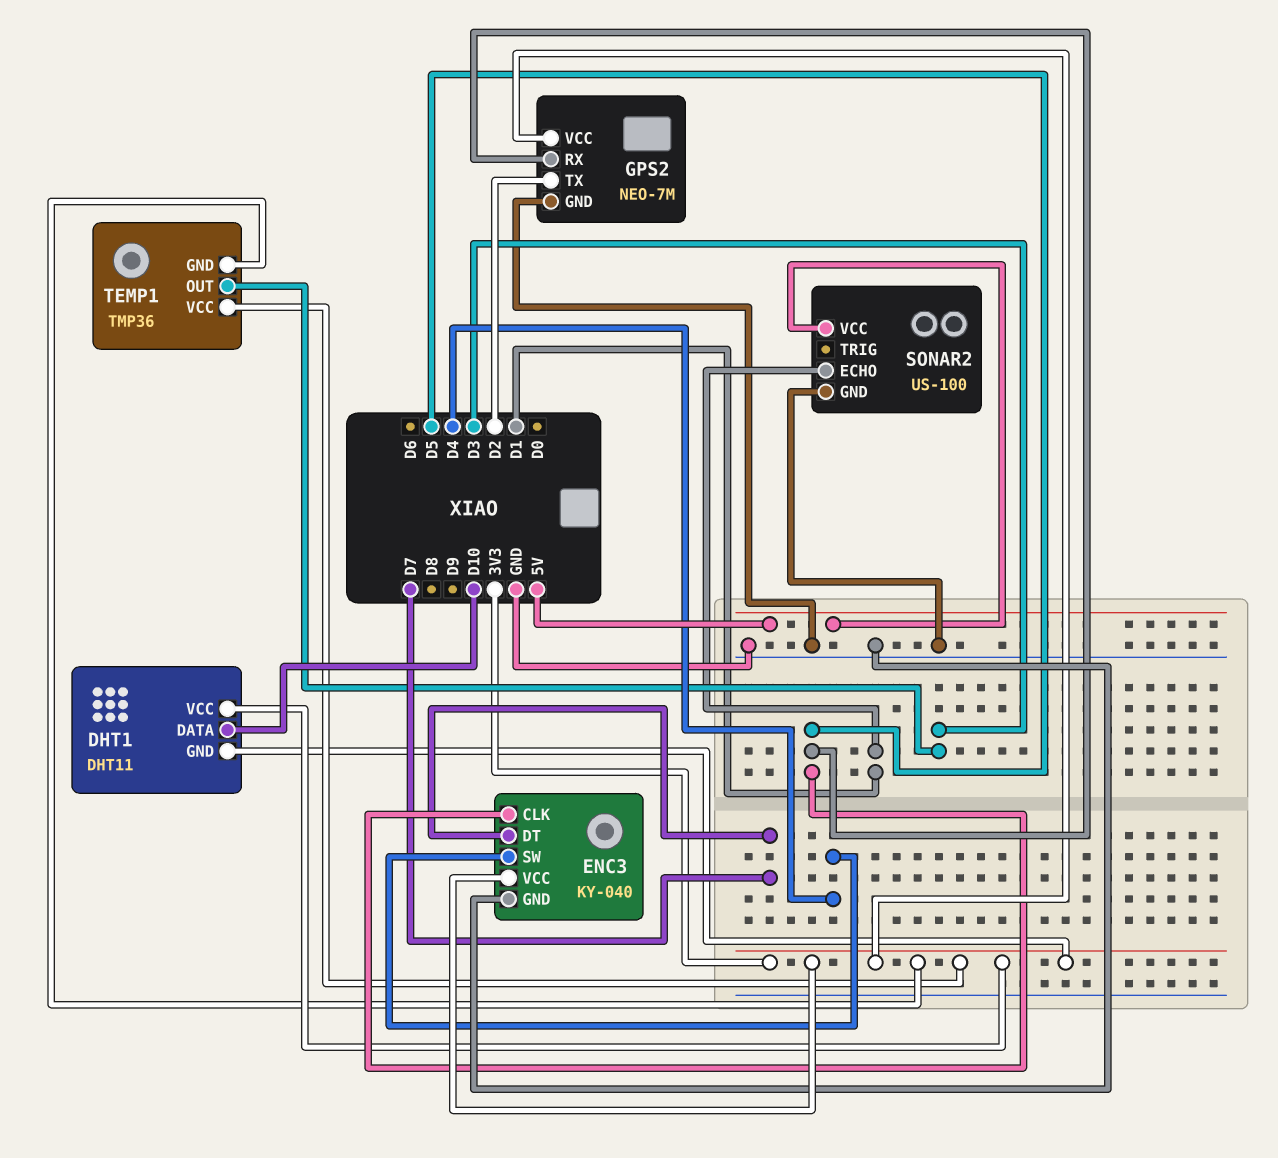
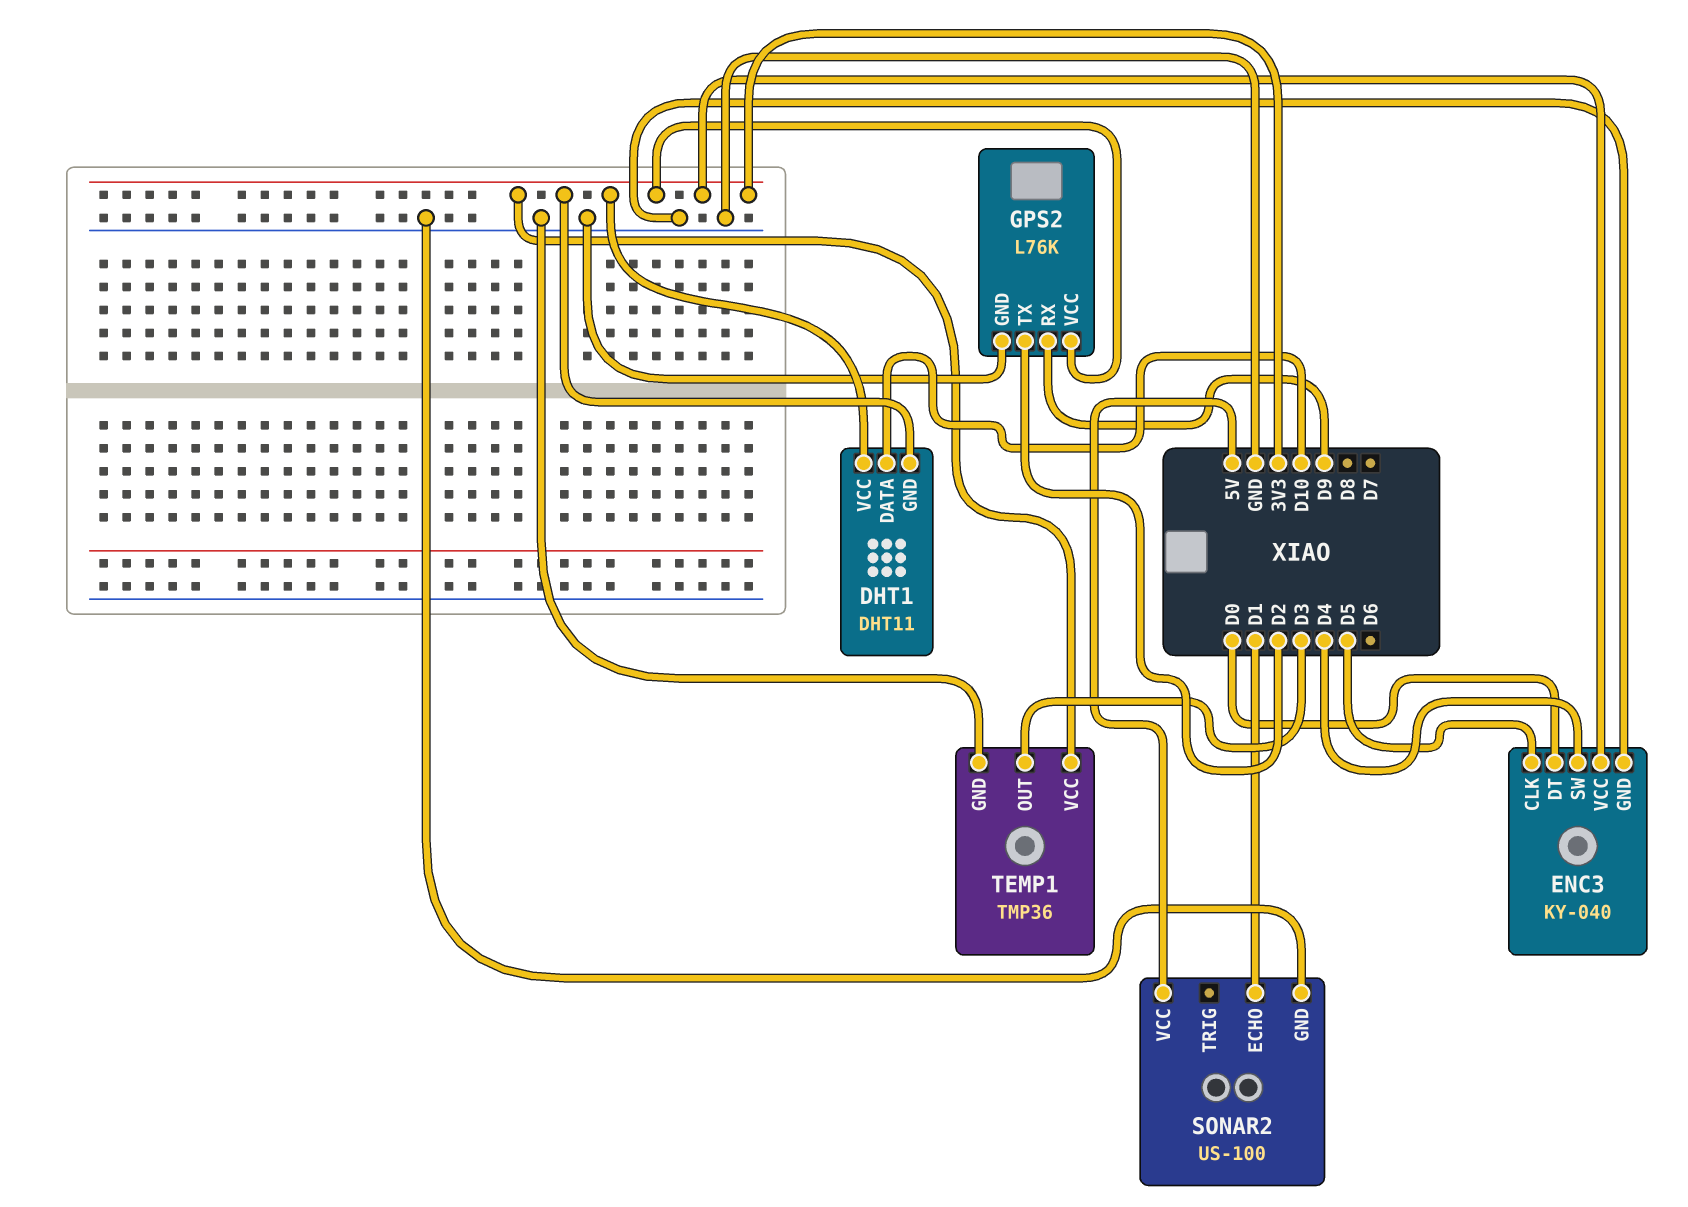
ENC3 pin DT: D7 -> D0
GPS2: NEO-7M -> L76K
GPS2 pin RX: D5 -> D9
TEMP1 pin GND: 3V3 -> GND

